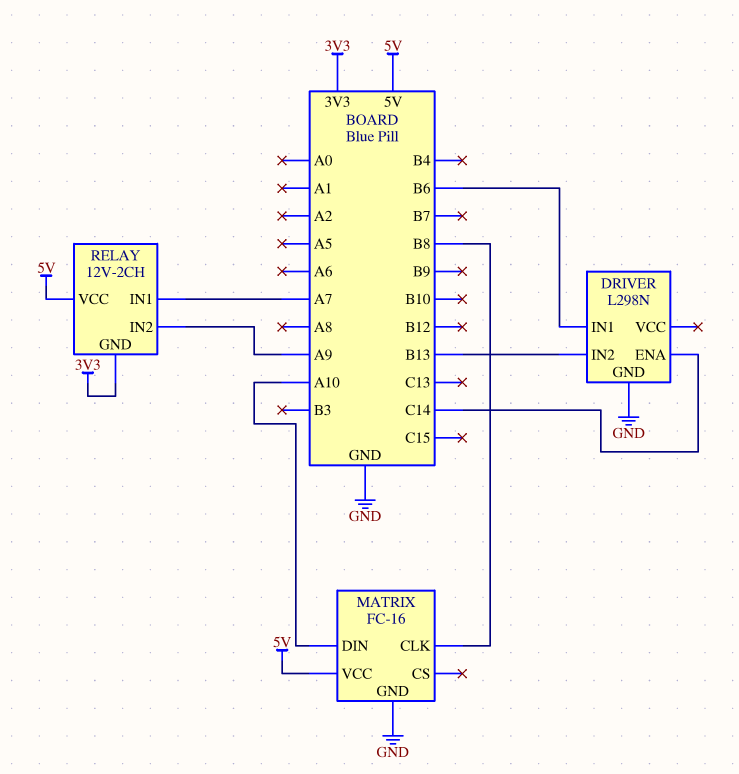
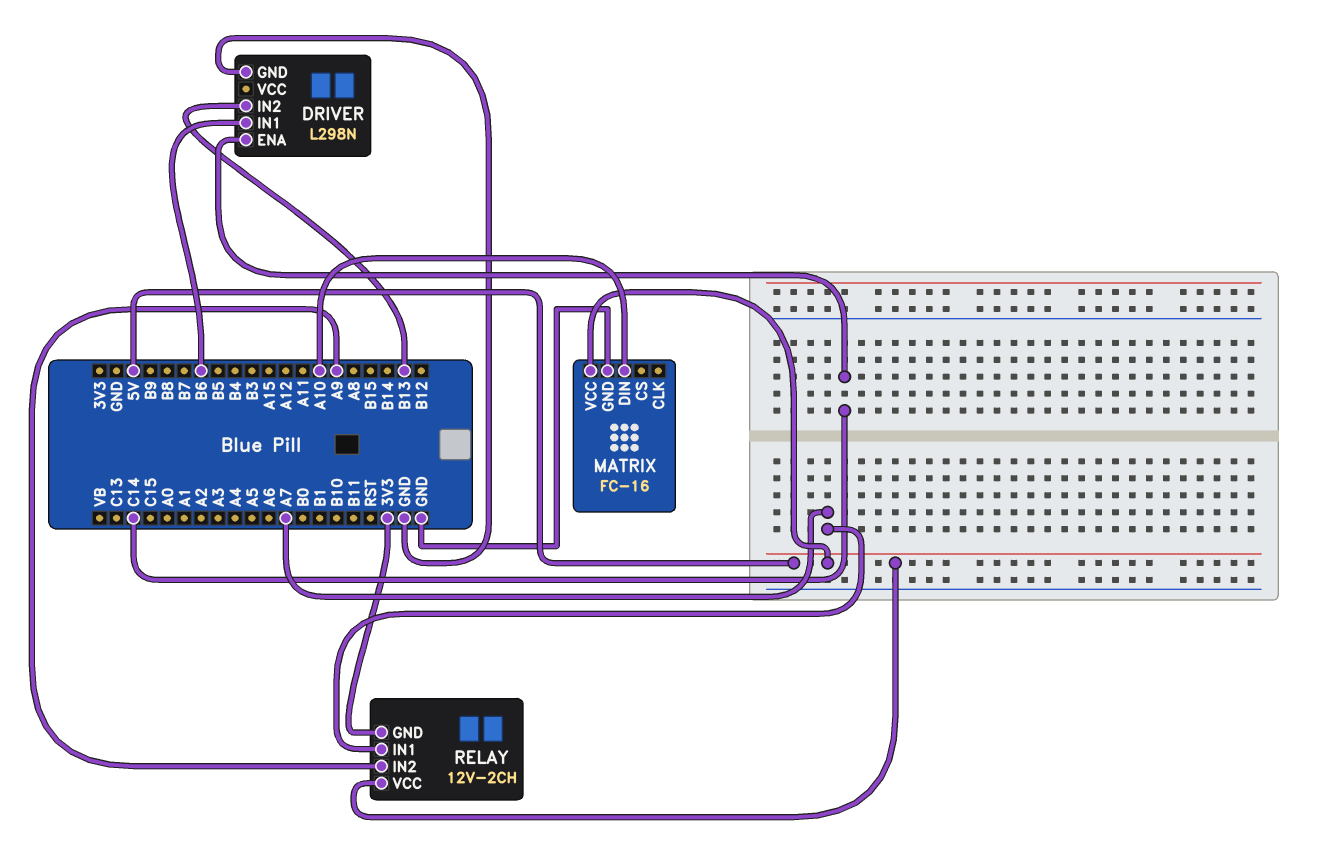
MATRIX pin CLK: B8 -> none

